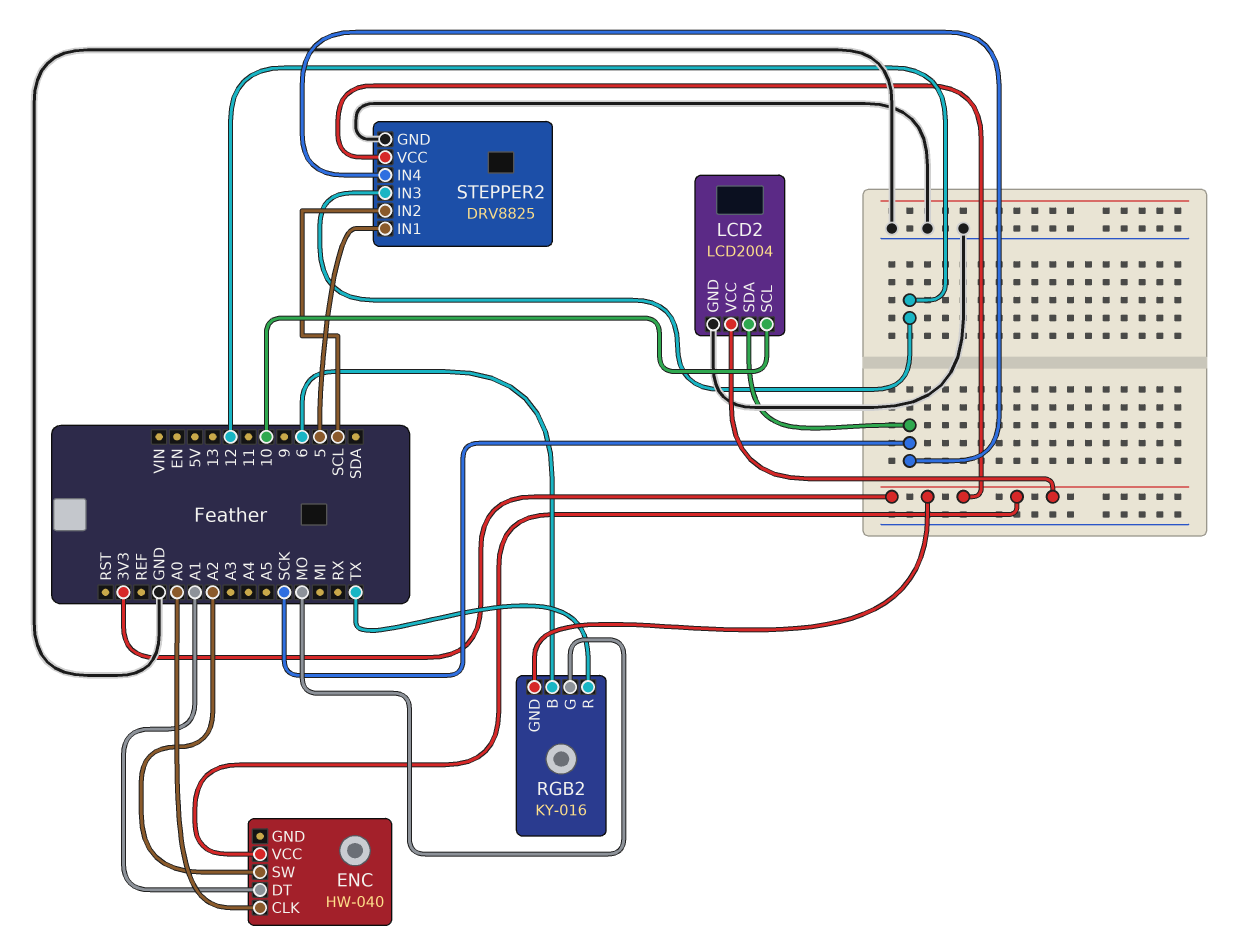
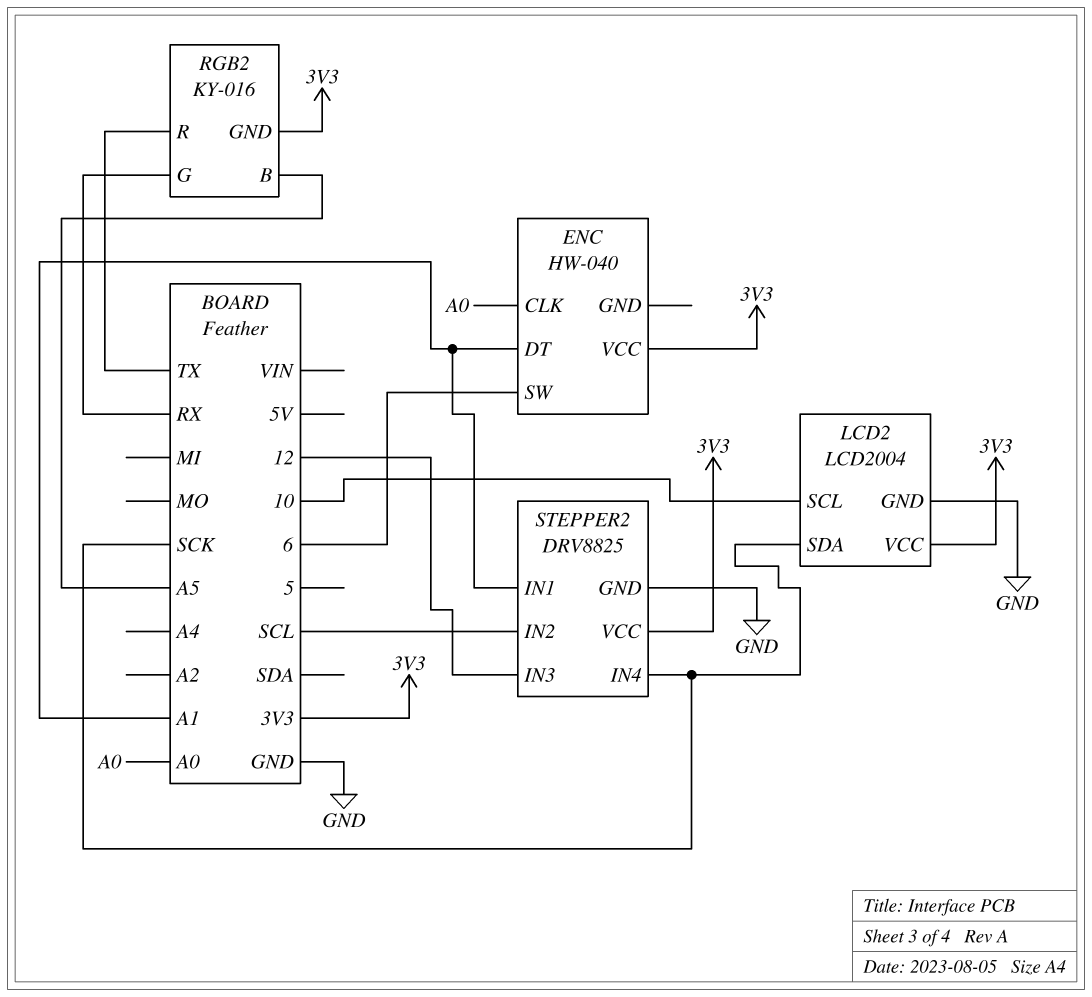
ENC pin SW: A2 -> 6
RGB2 pin B: 6 -> A5
RGB2 pin G: MO -> RX
STEPPER2 pin IN1: 5 -> A1

